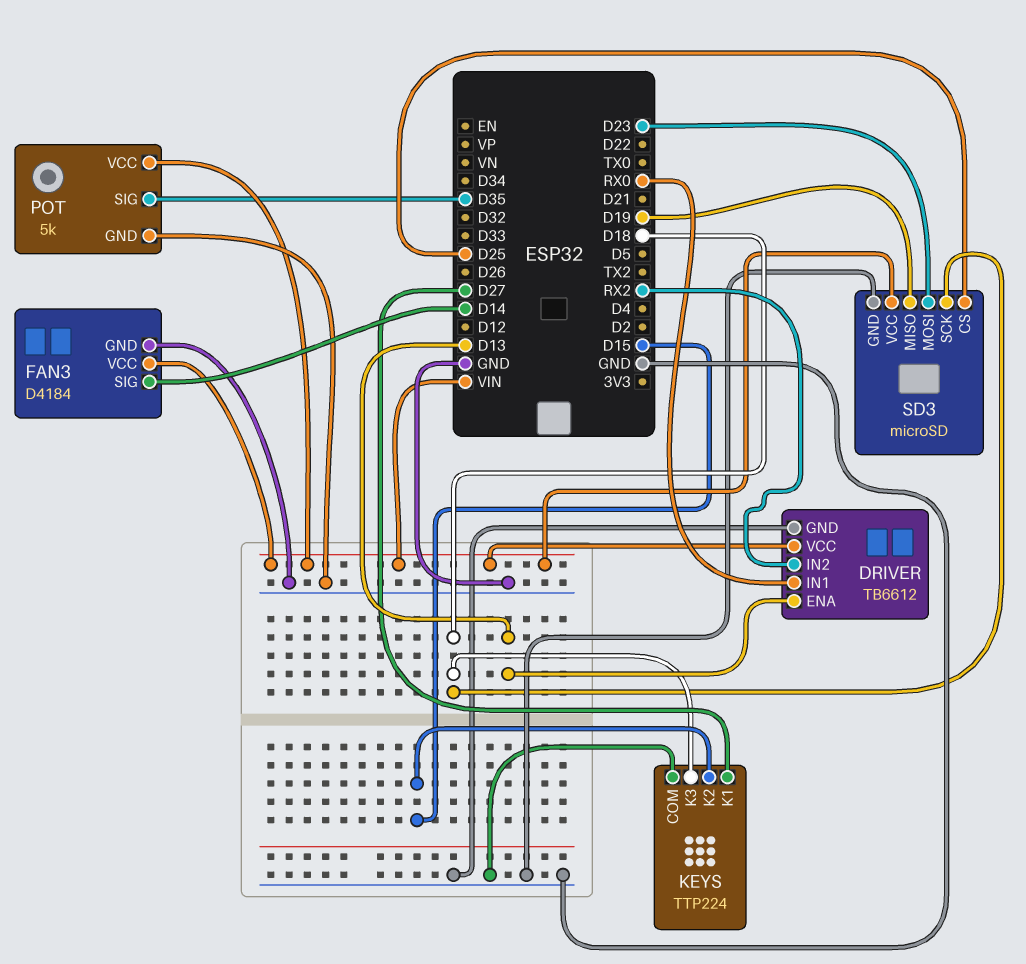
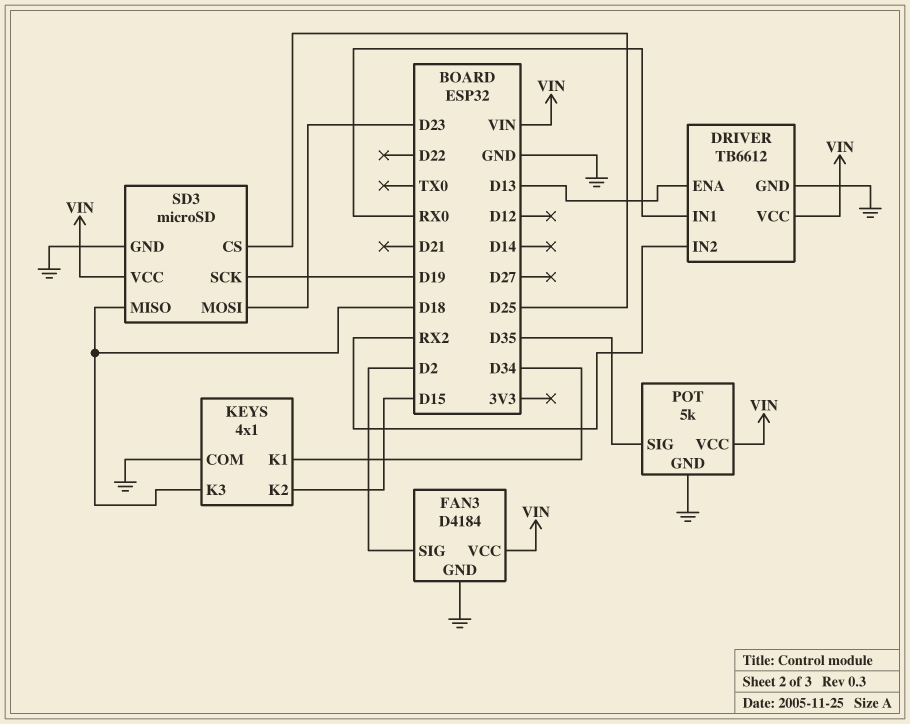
FAN3 pin SIG: D14 -> D2
KEYS: TTP224 -> 4x1
KEYS pin K1: D27 -> D34
SD3 pin MISO: D19 -> D18
SD3 pin SCK: D18 -> D19

